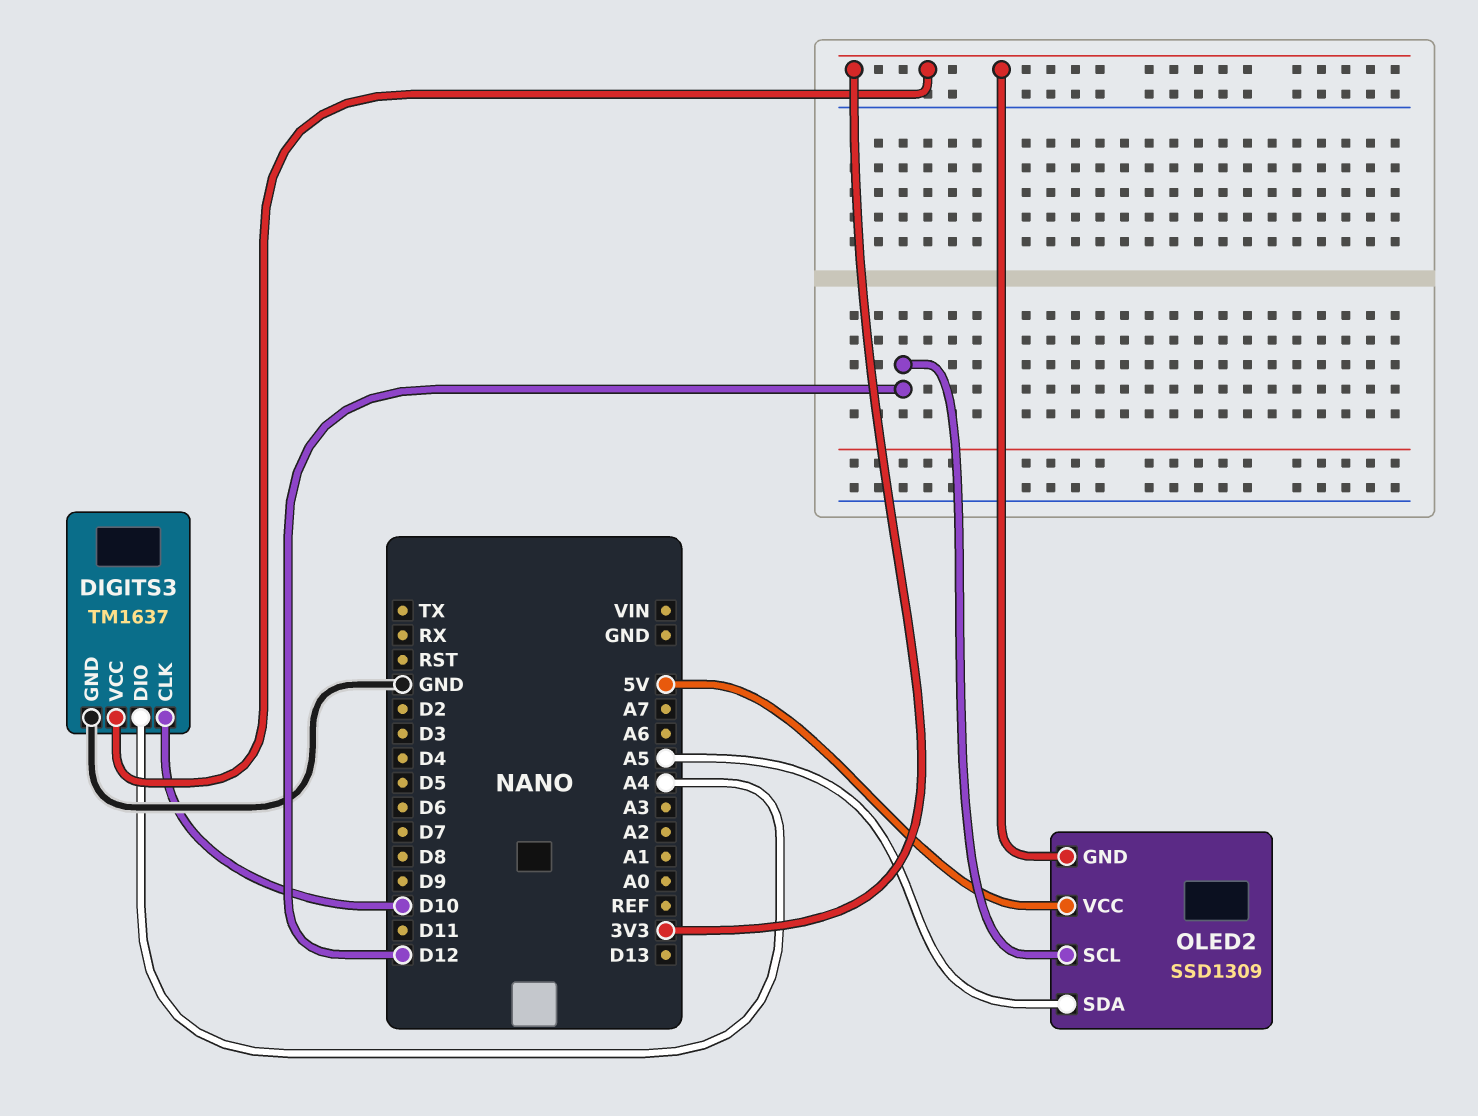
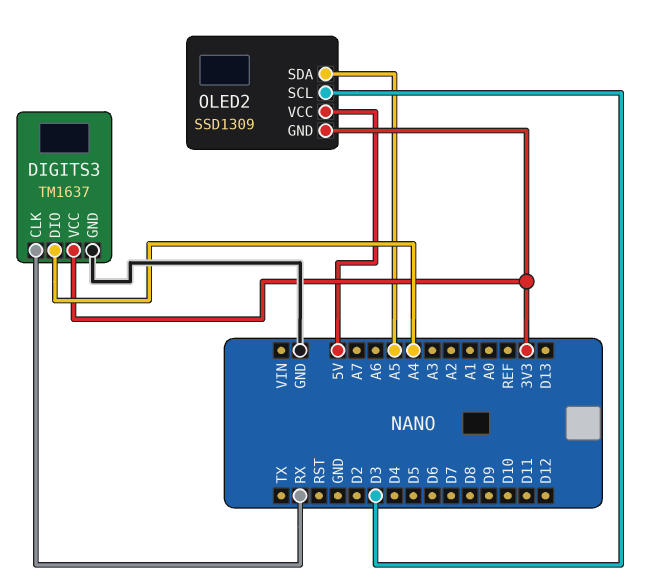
DIGITS3 pin CLK: D10 -> RX
OLED2 pin SCL: D12 -> D3

